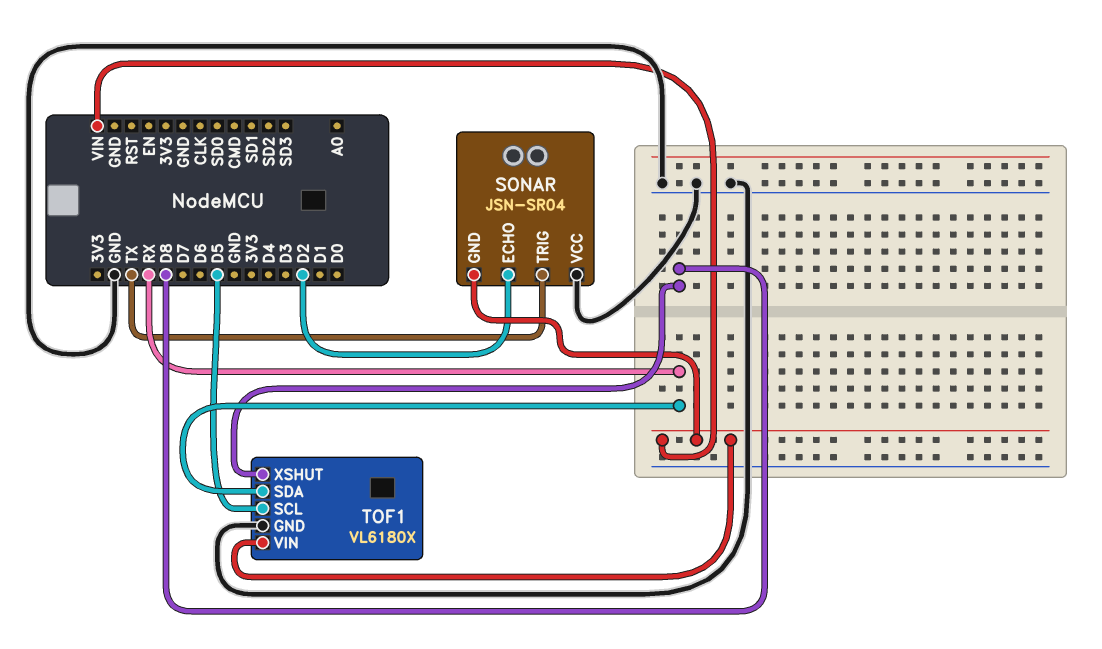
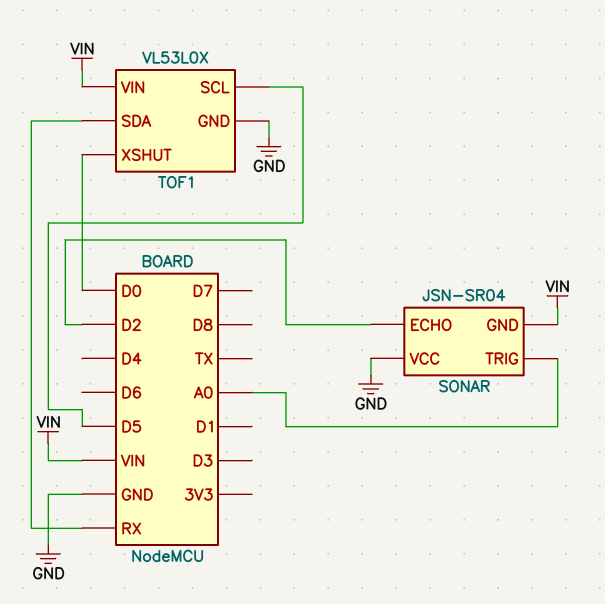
SONAR pin TRIG: TX -> A0
TOF1: VL6180X -> VL53L0X
TOF1 pin XSHUT: D8 -> D0

